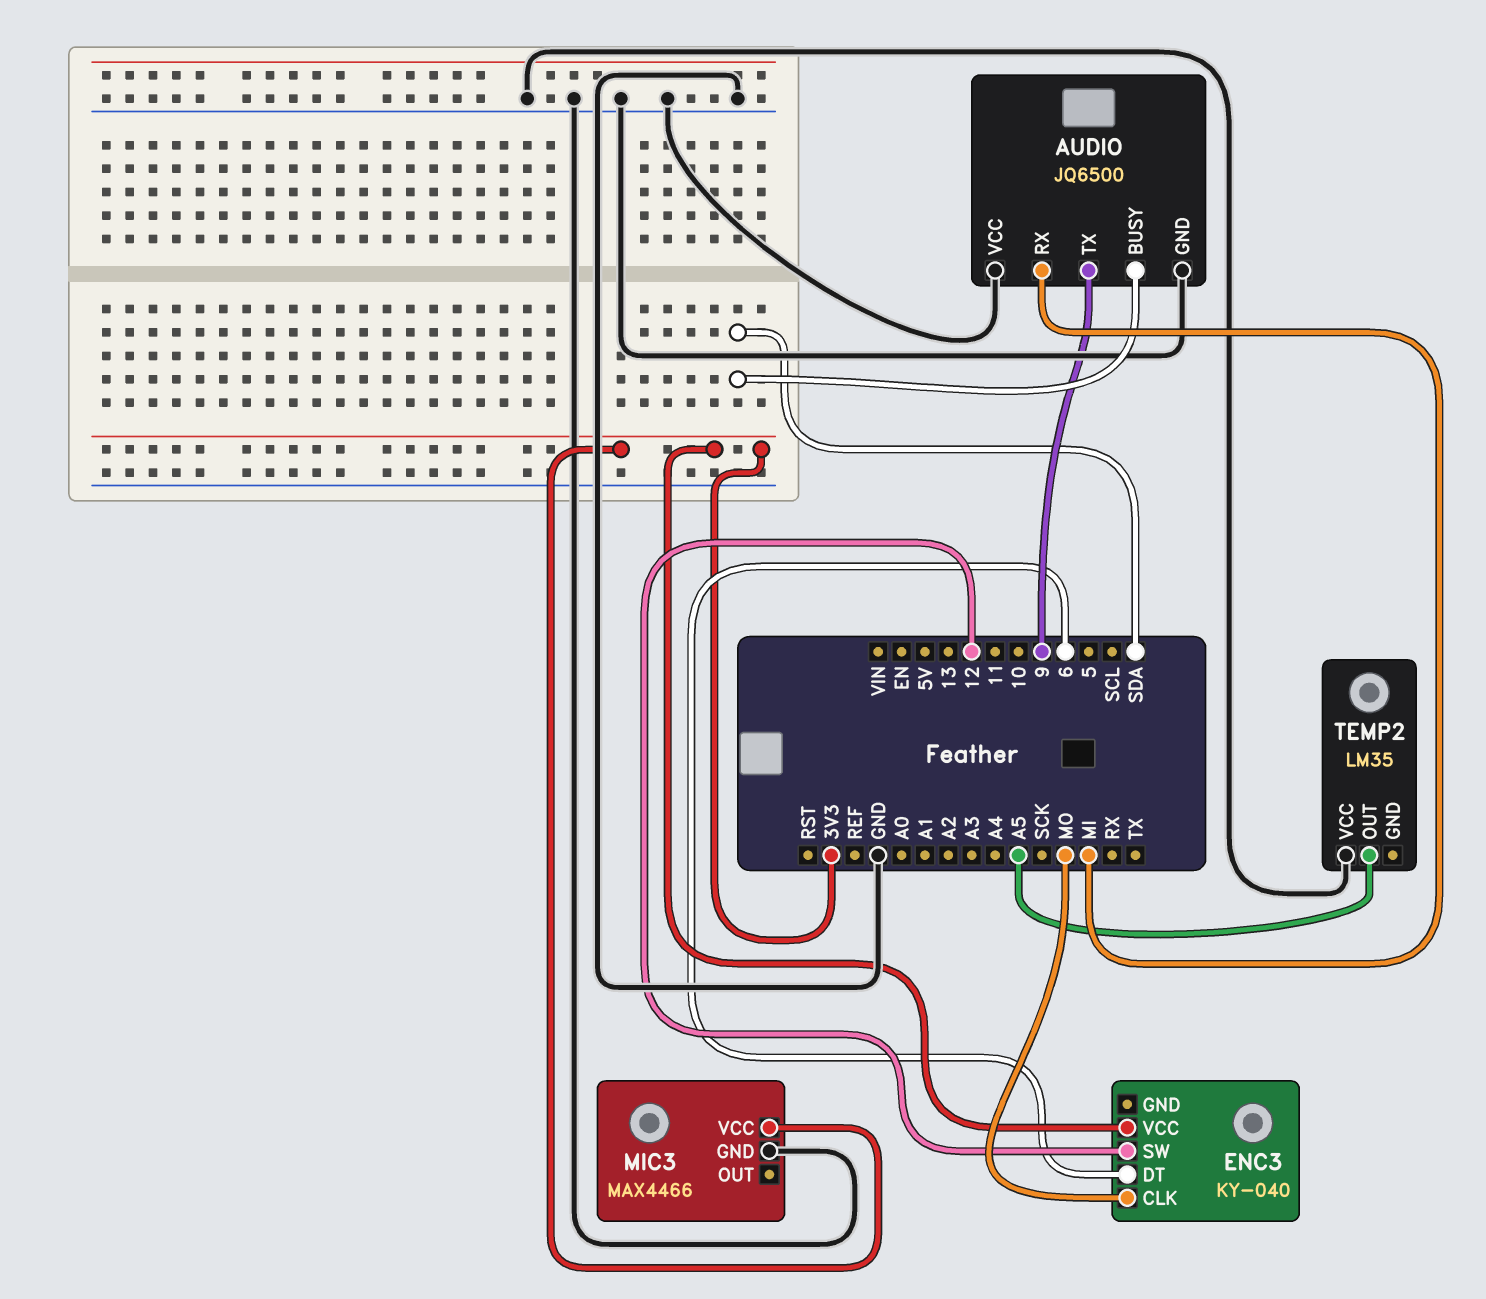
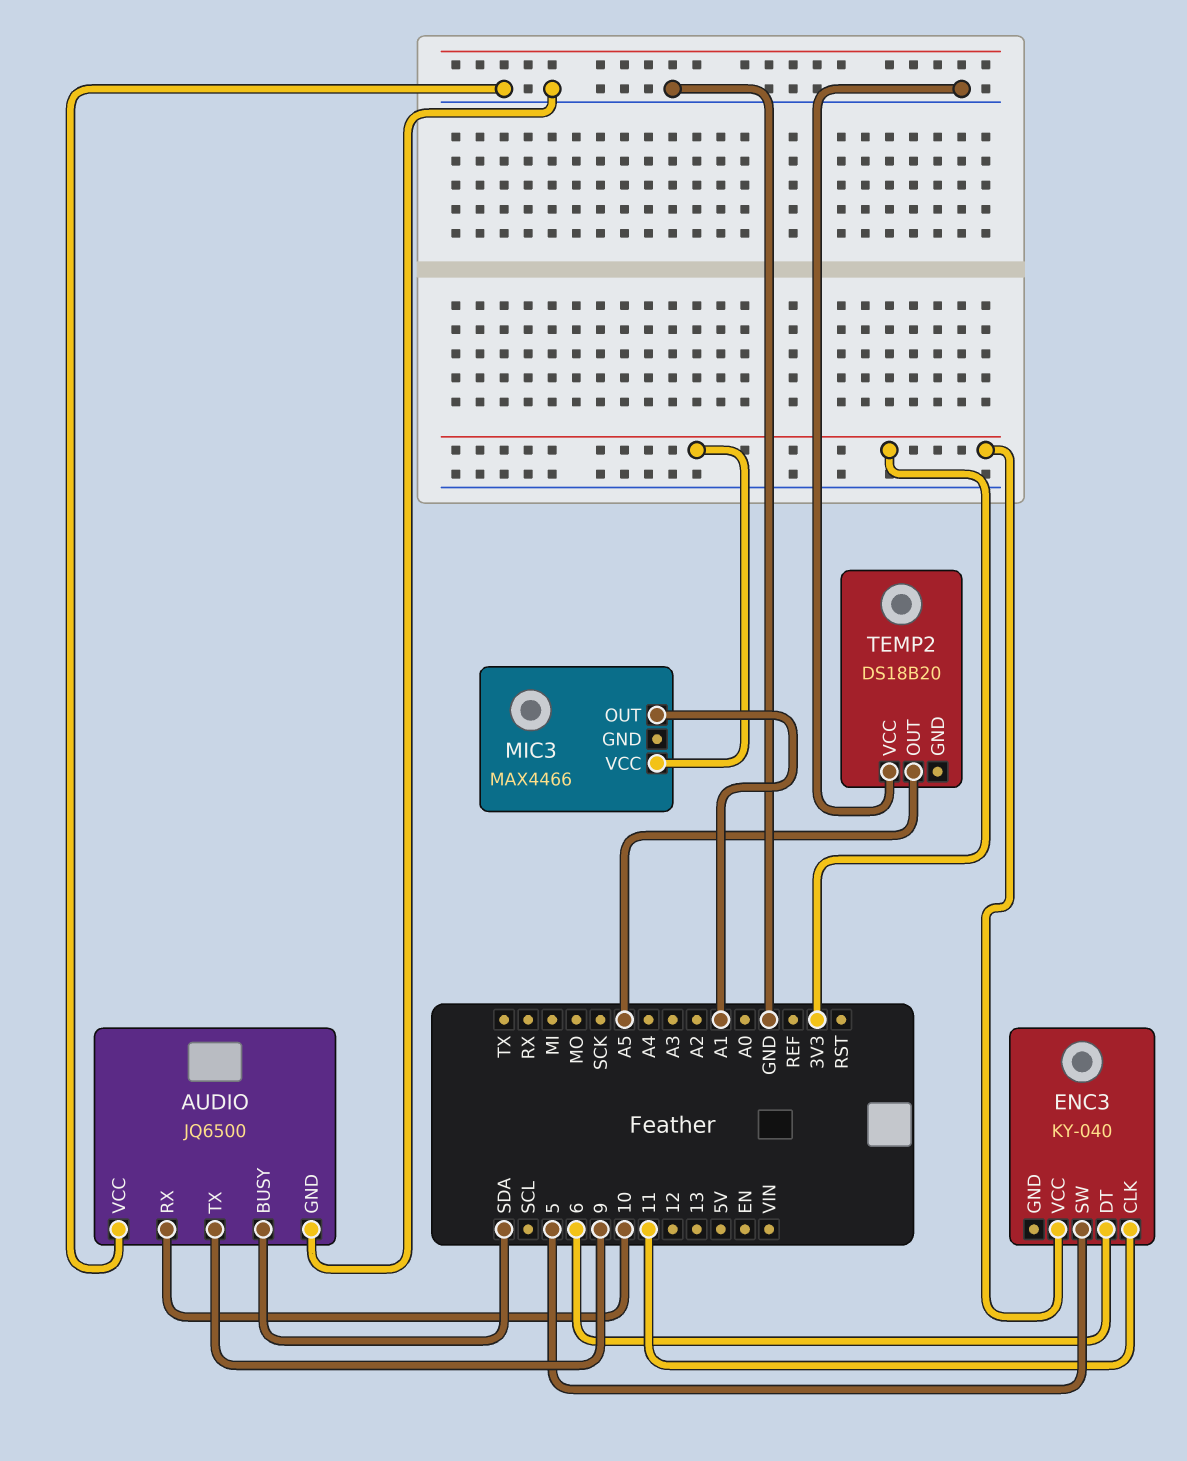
AUDIO pin RX: MI -> 10
ENC3 pin CLK: MO -> 11
ENC3 pin SW: 12 -> 5
MIC3 pin GND: GND -> none
MIC3 pin OUT: none -> A1
TEMP2: LM35 -> DS18B20

